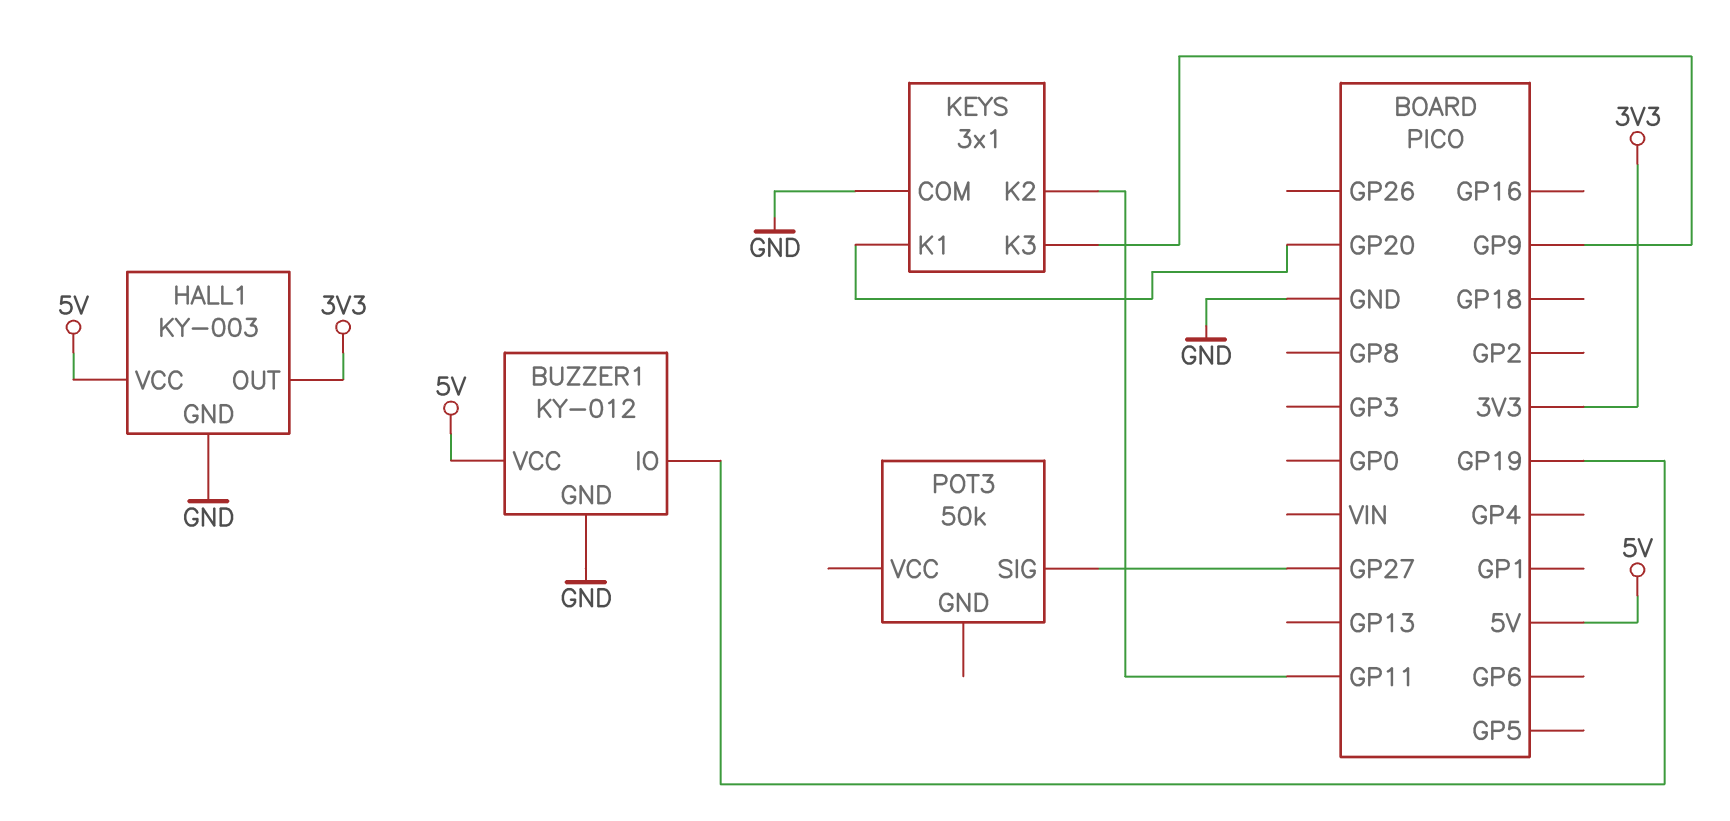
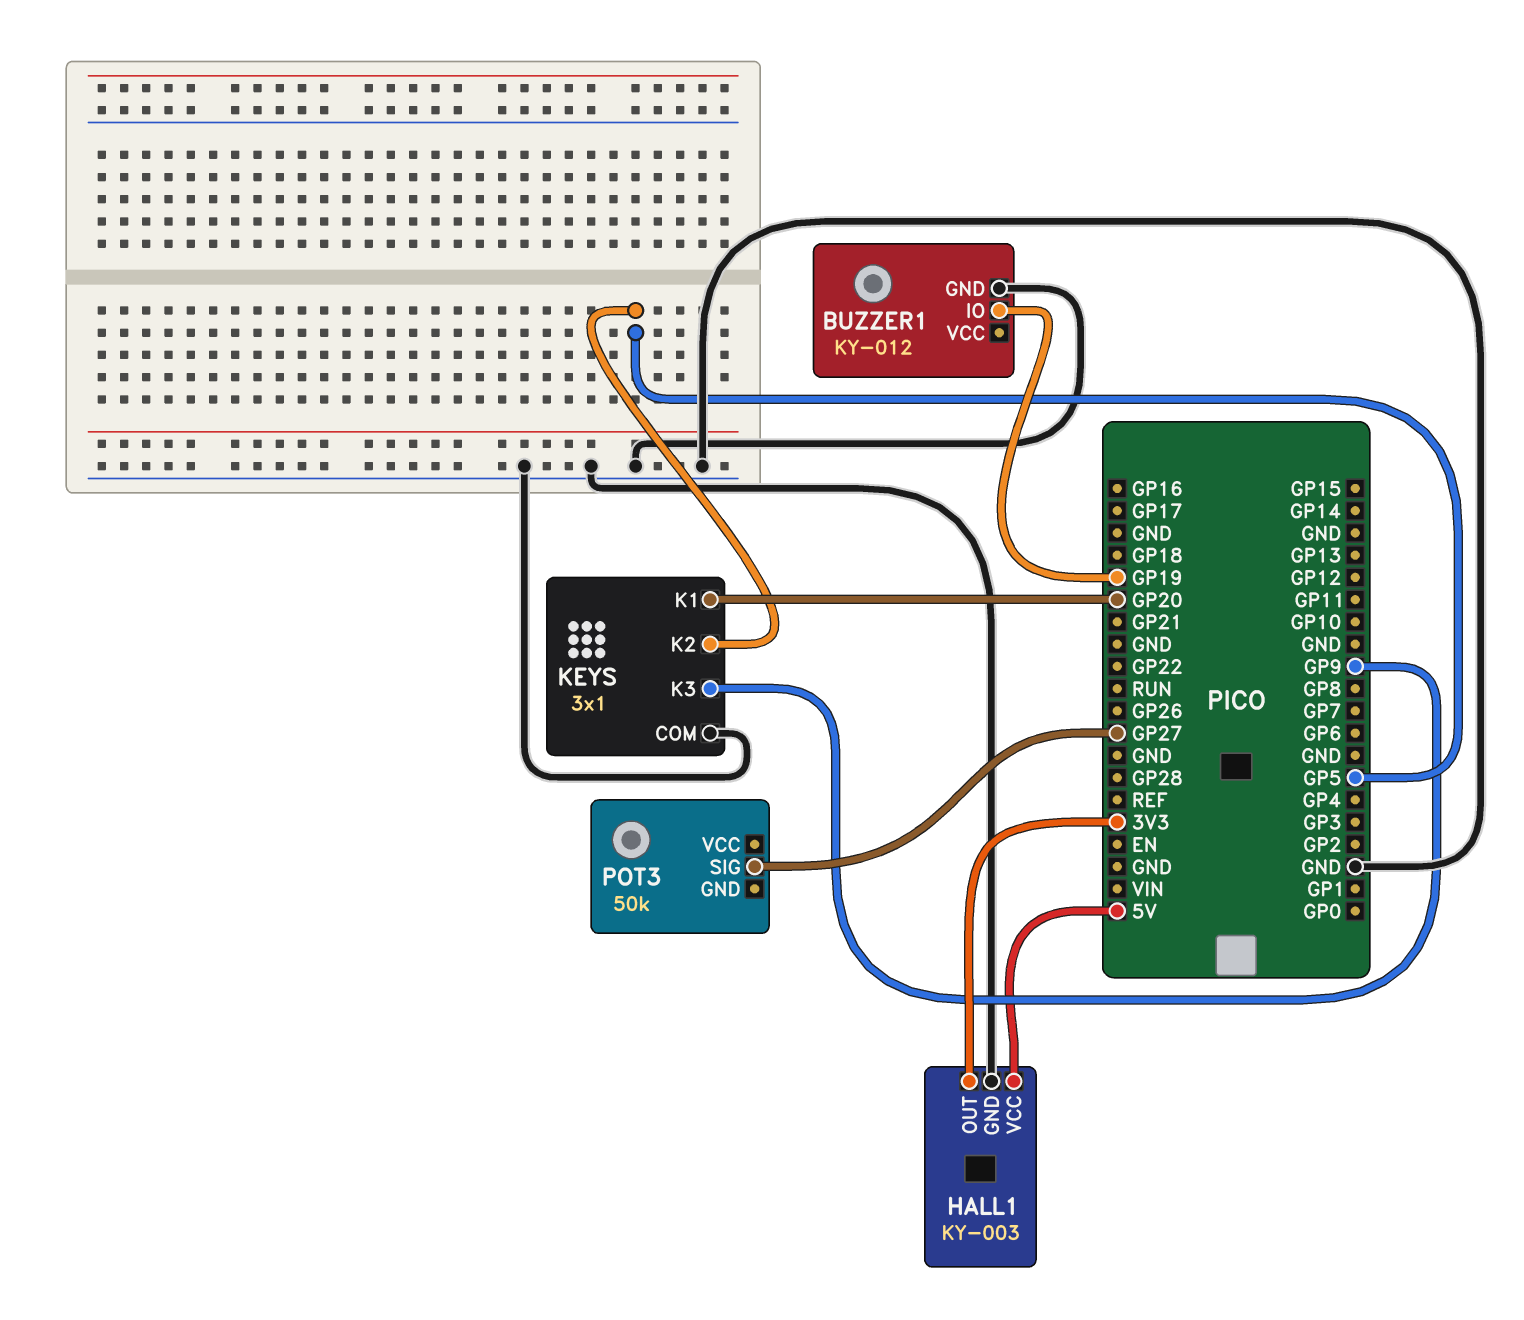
BUZZER1 pin VCC: 5V -> none
KEYS pin K2: GP11 -> GP5

